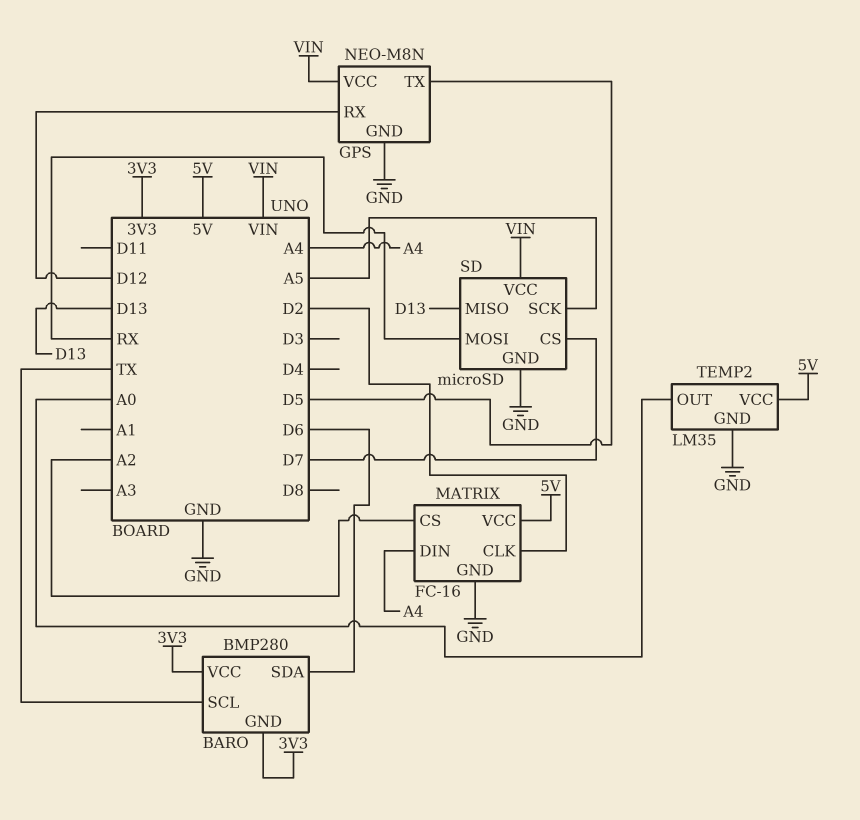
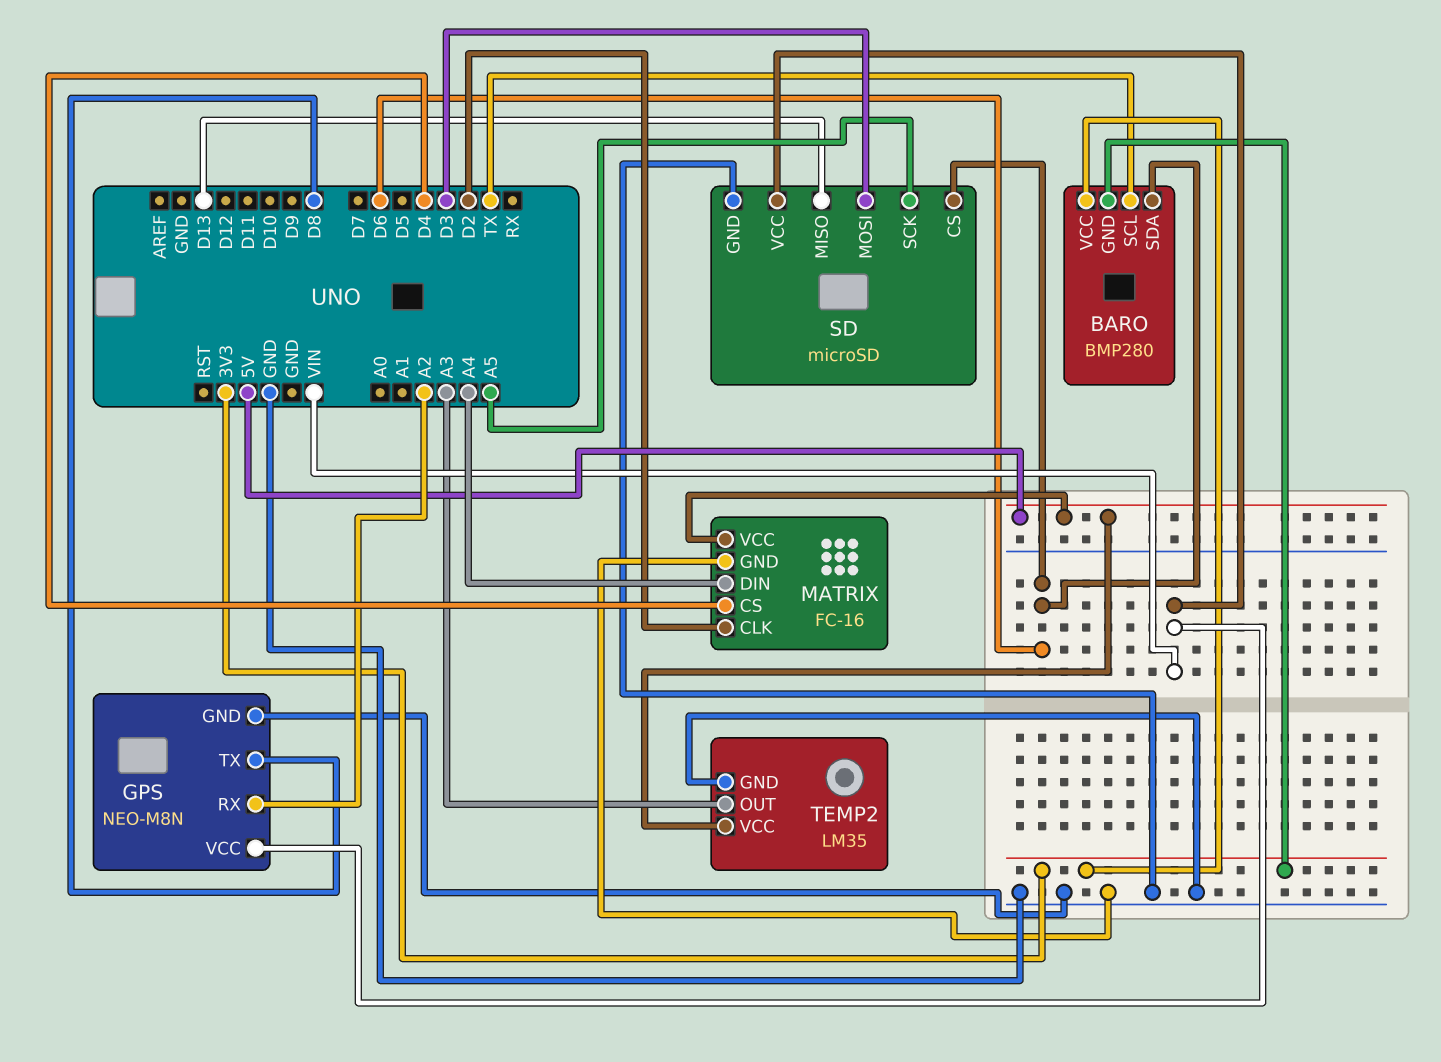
GPS pin RX: D12 -> A2
GPS pin TX: D5 -> D8
MATRIX pin CS: A2 -> D4
SD pin CS: D7 -> D6
SD pin MOSI: RX -> D3
TEMP2 pin OUT: A0 -> A3

